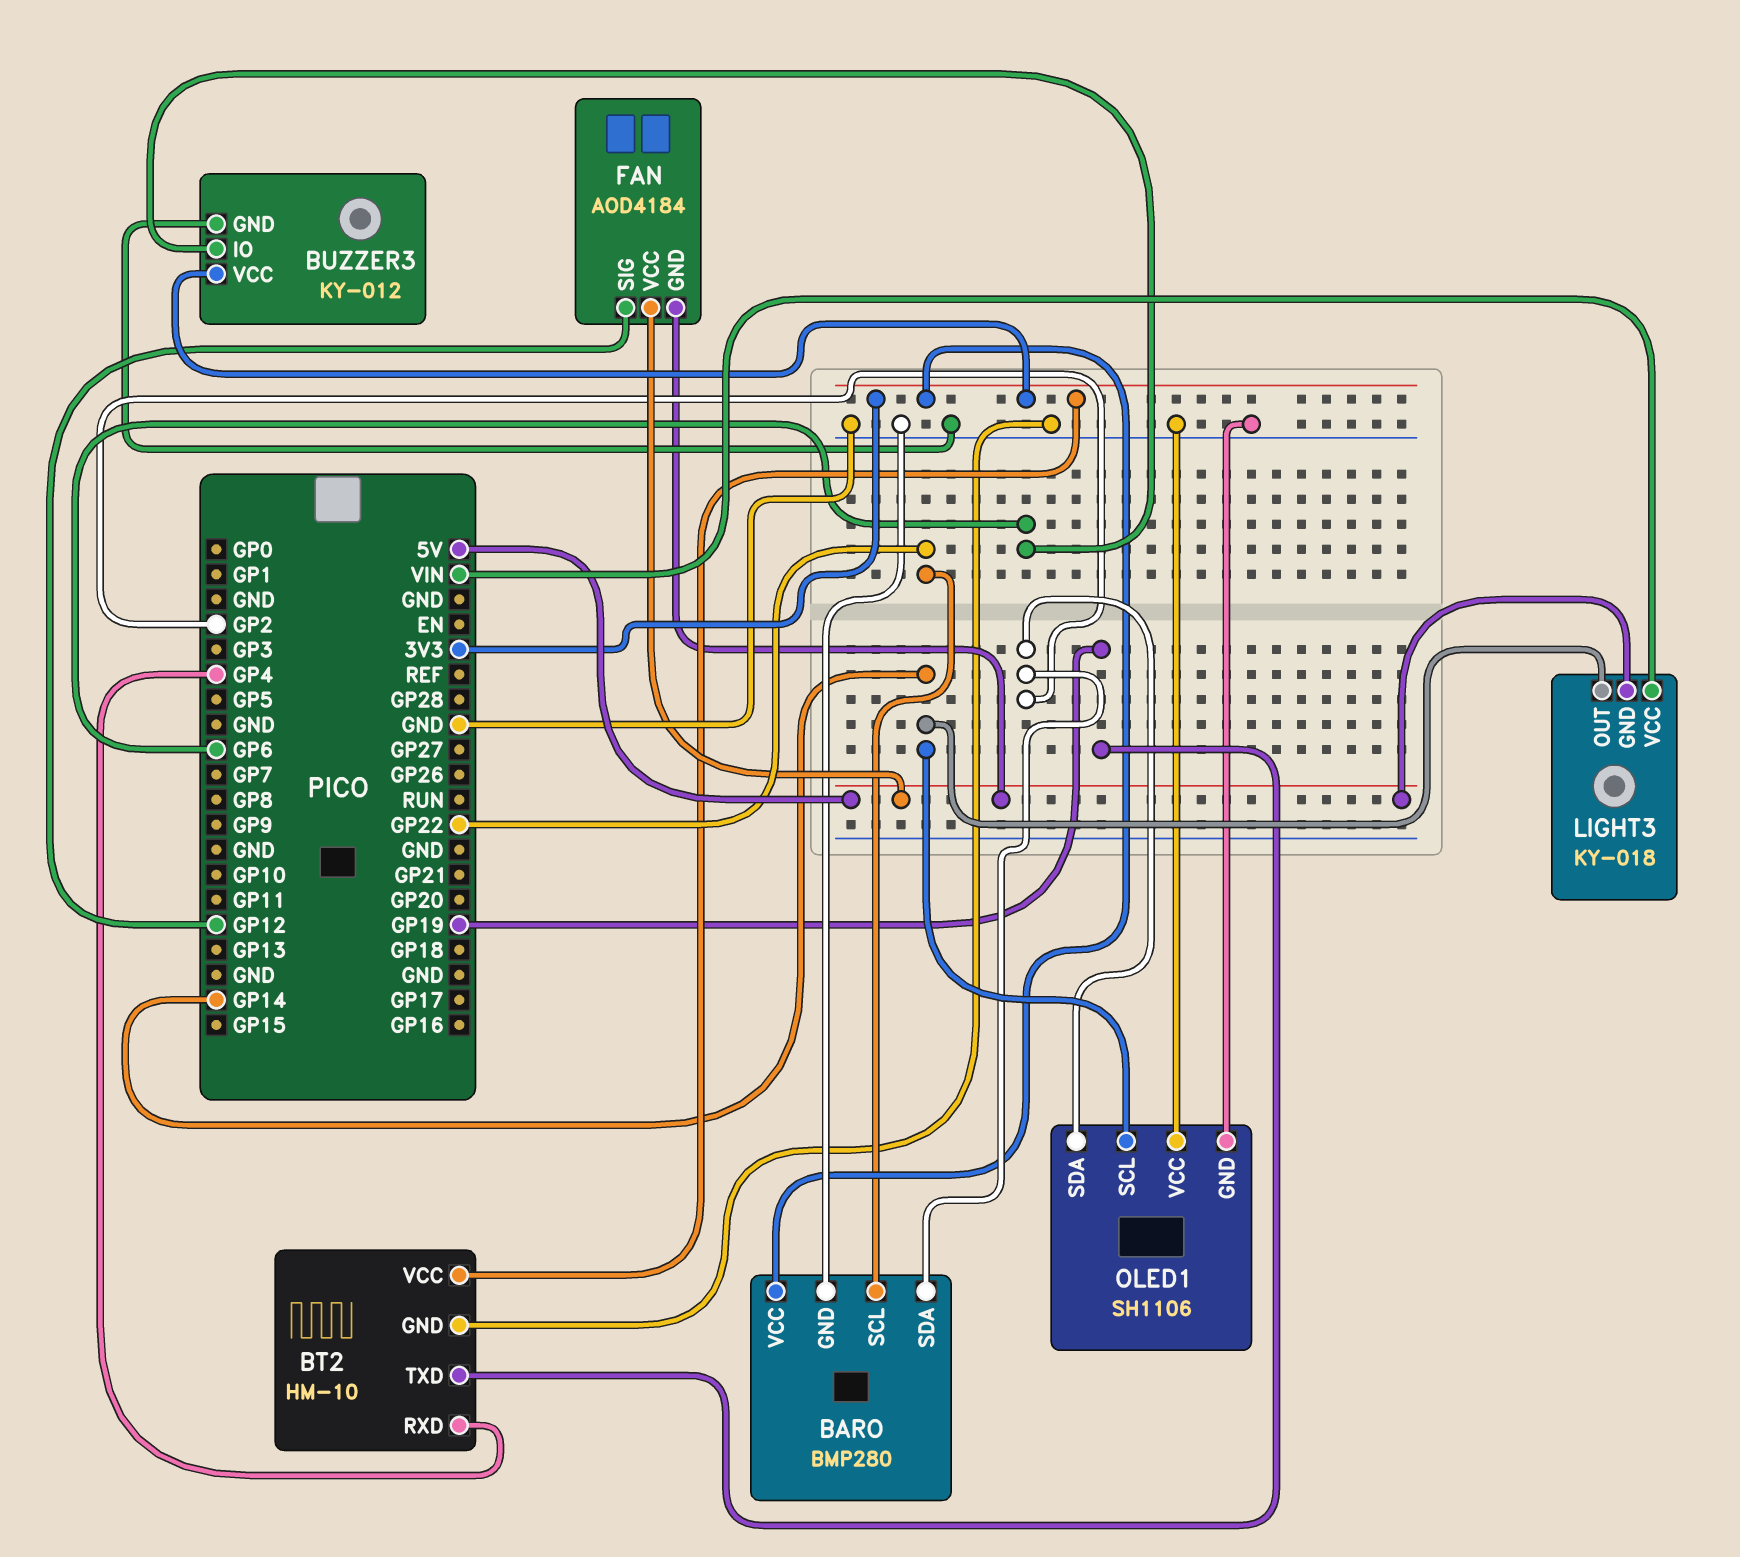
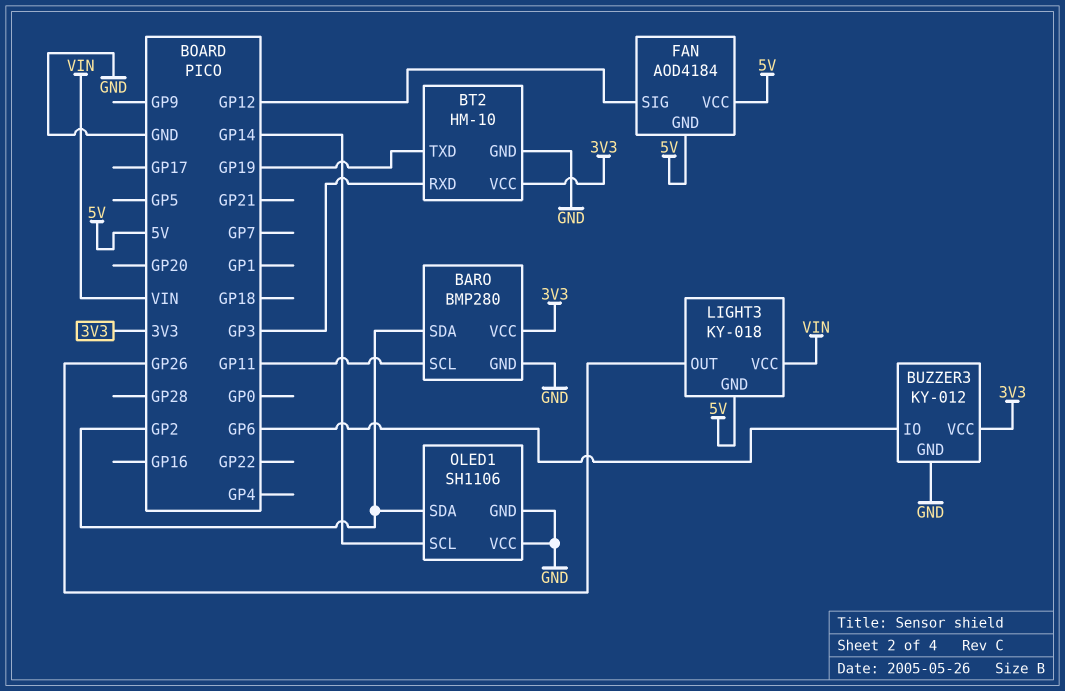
BARO pin SCL: GP22 -> GP11
BT2 pin RXD: GP4 -> GP3
LIGHT3 pin OUT: GP14 -> GP26

